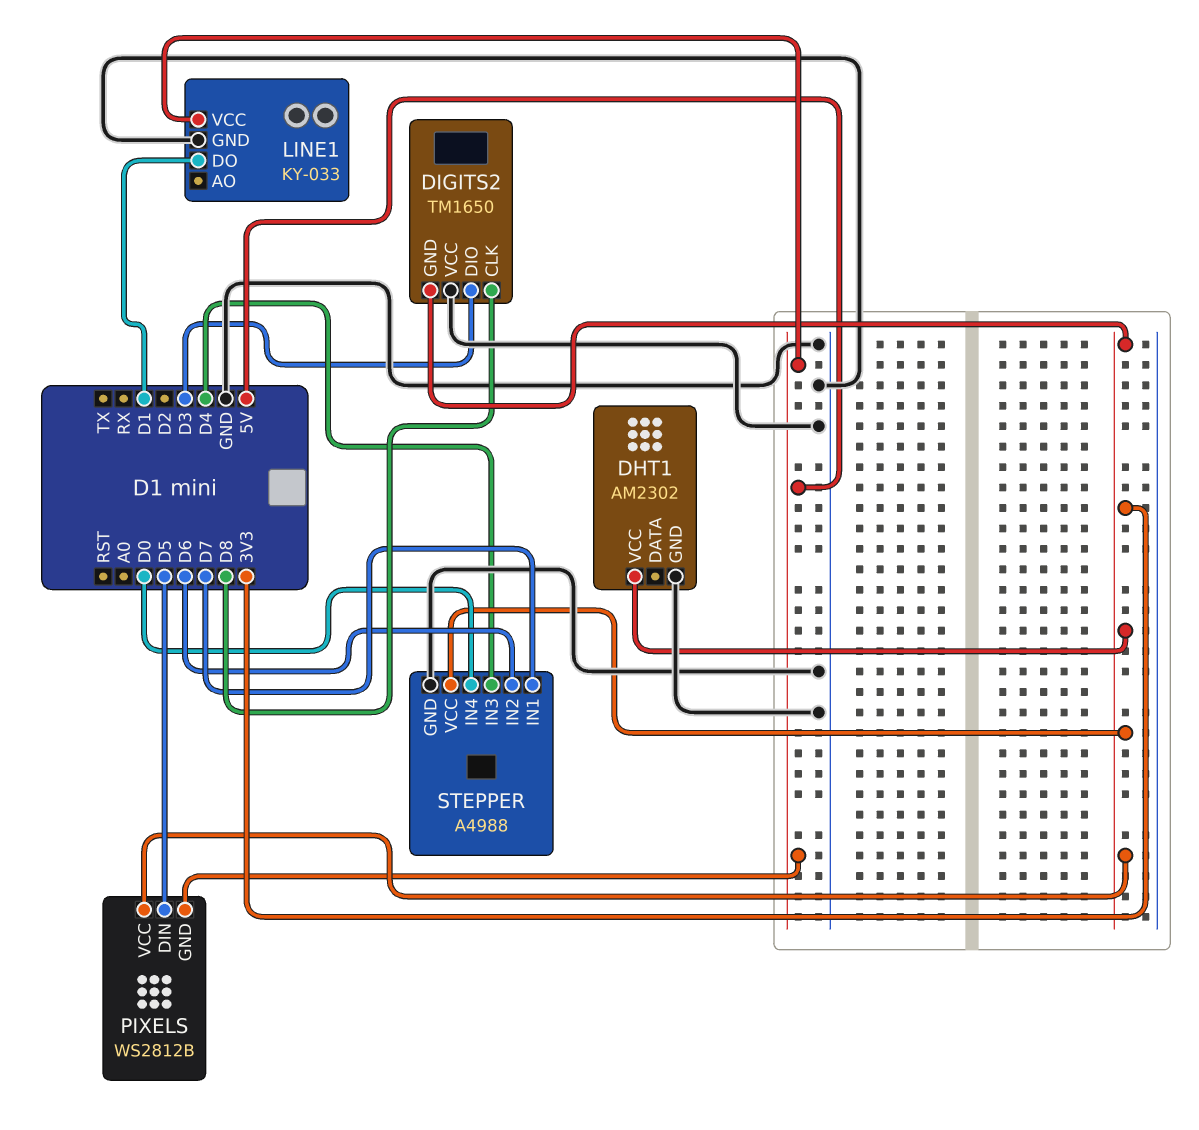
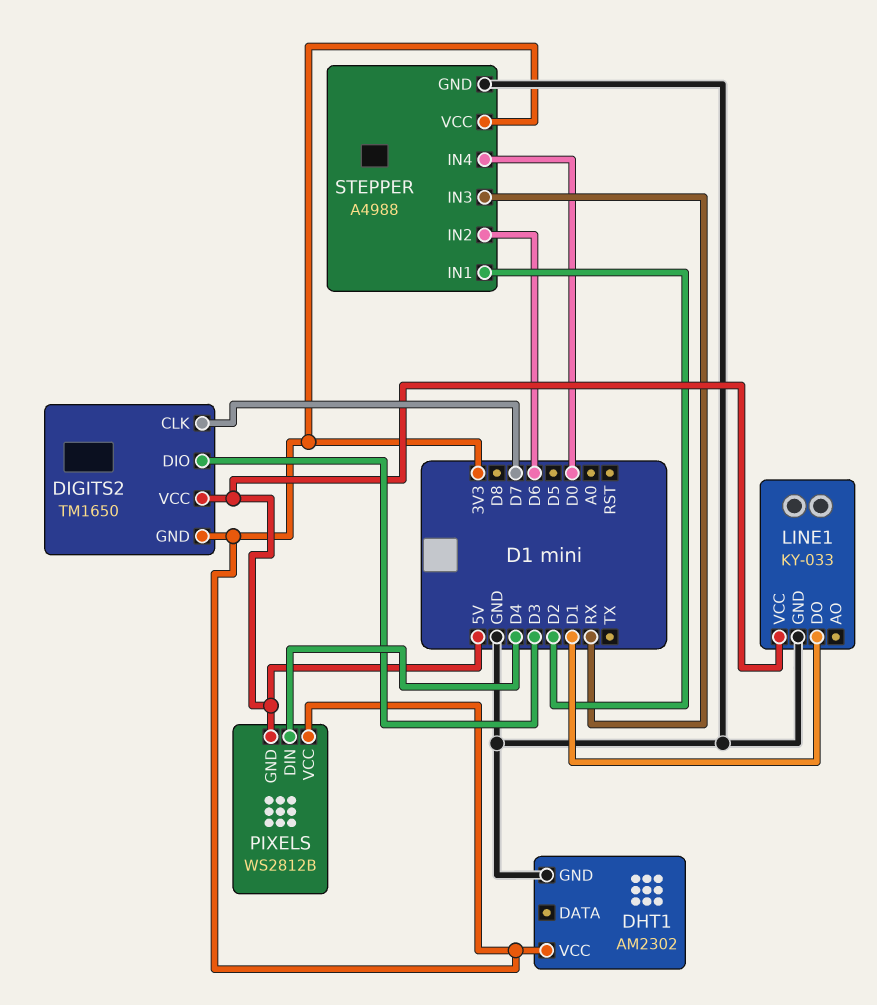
DIGITS2 pin CLK: D8 -> D7
DIGITS2 pin VCC: GND -> 5V
PIXELS pin DIN: D5 -> D4
STEPPER pin IN1: D7 -> D2
STEPPER pin IN3: D4 -> RX

